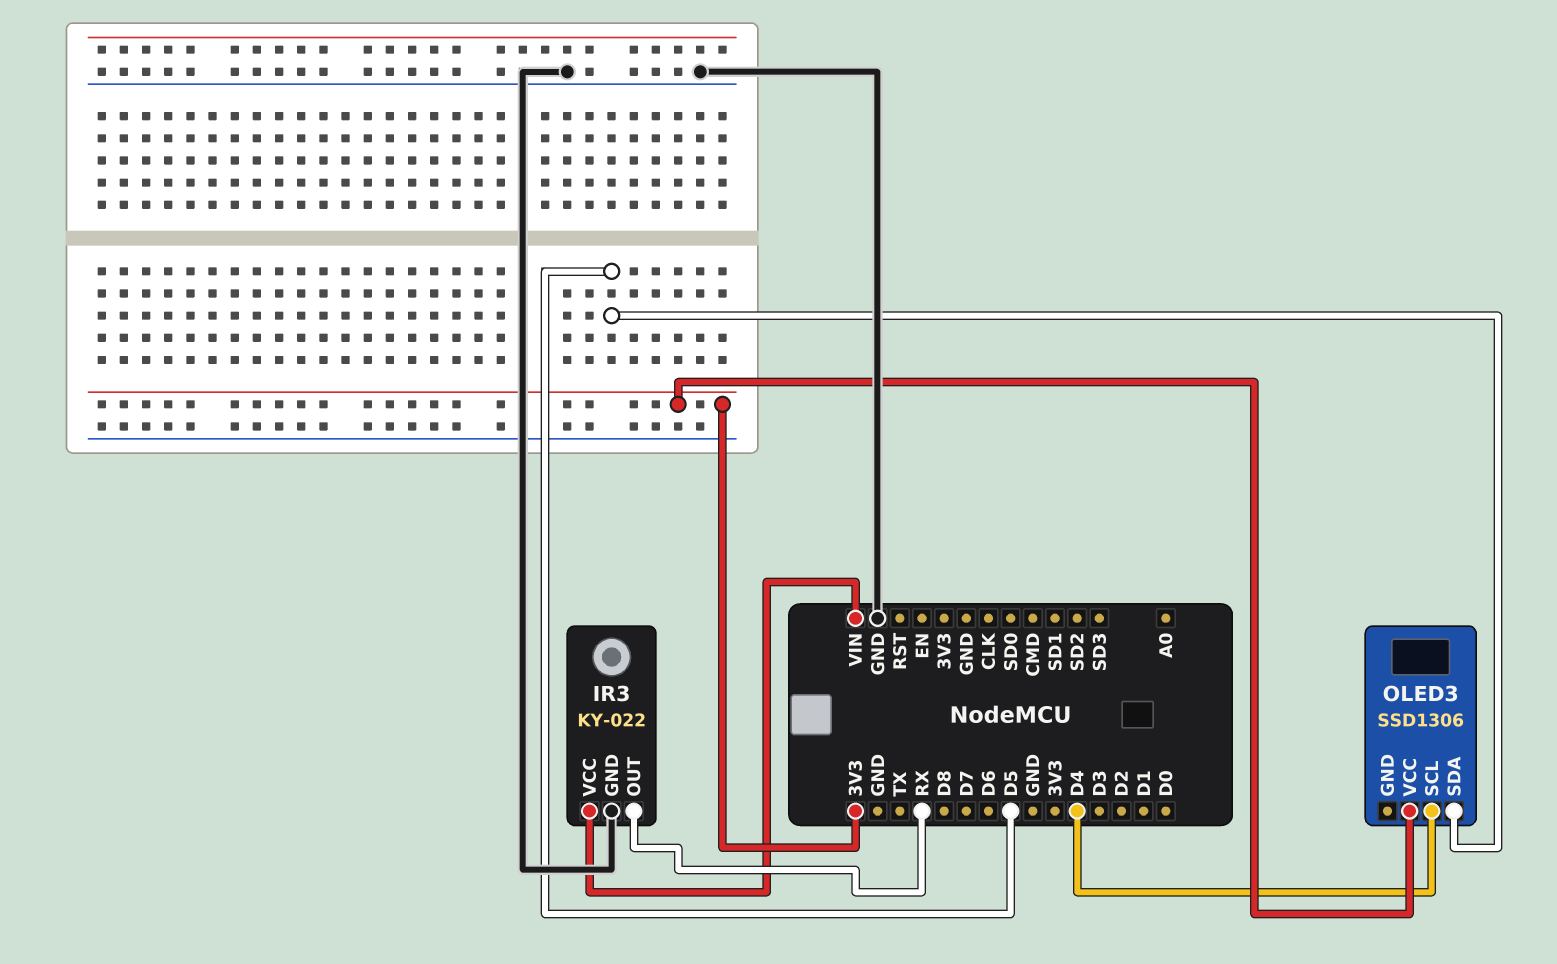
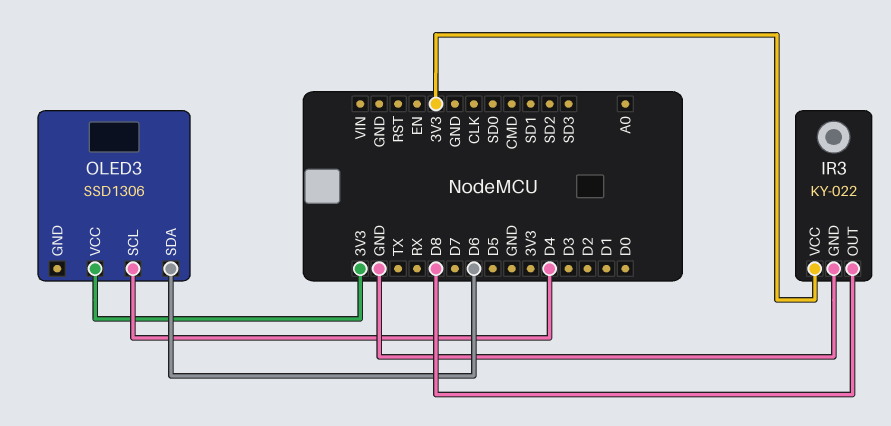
IR3 pin OUT: RX -> D8
IR3 pin VCC: VIN -> 3V3
OLED3 pin SDA: D5 -> D6

